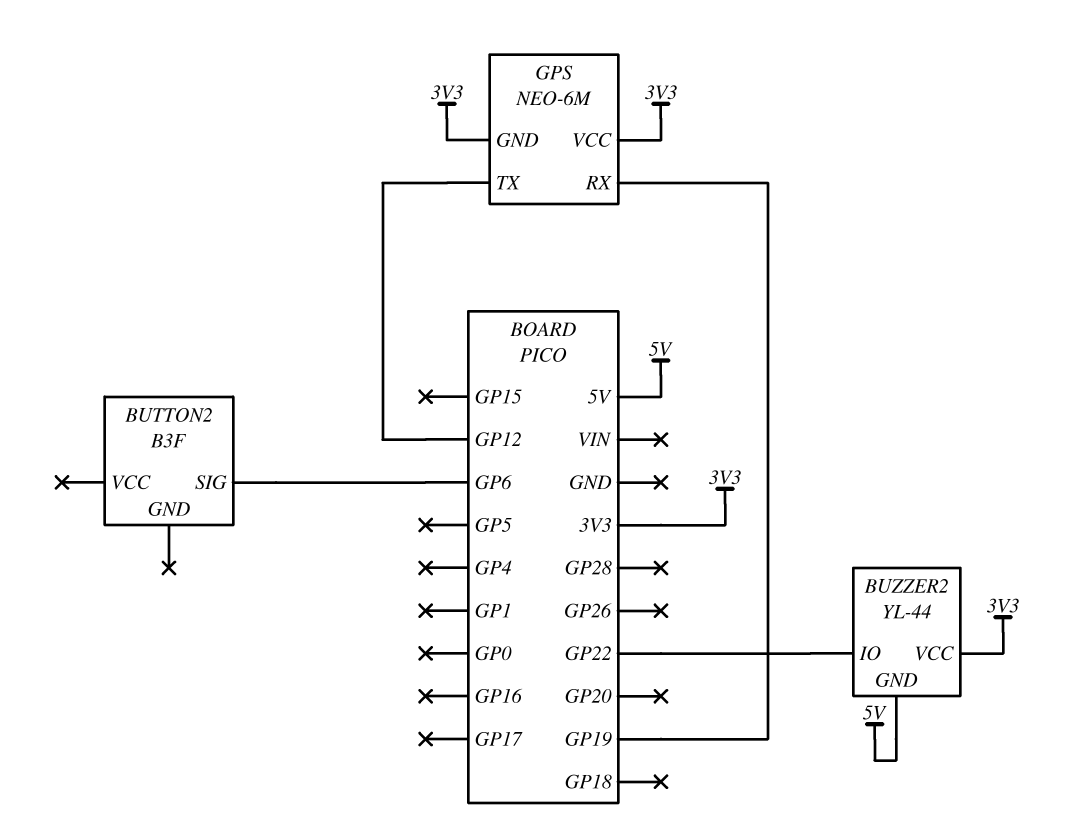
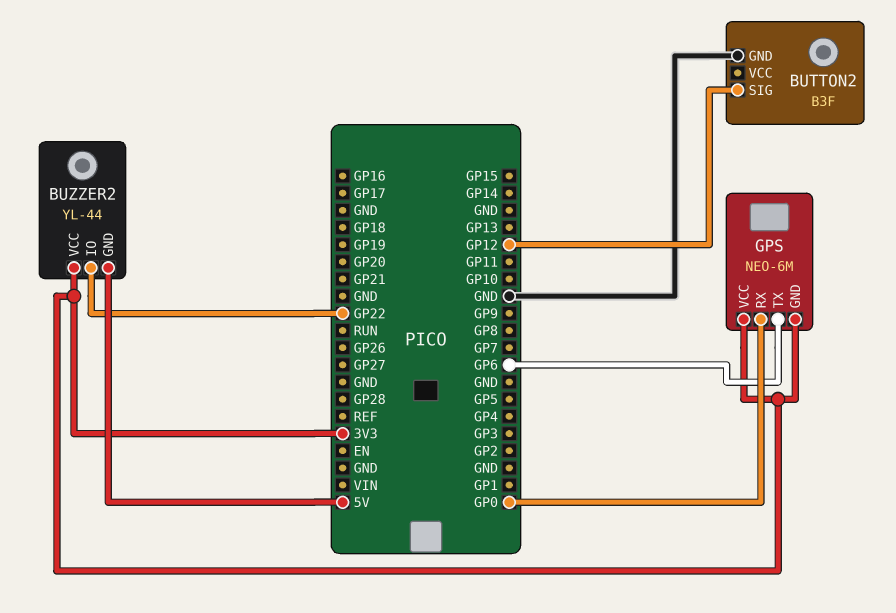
BUTTON2 pin GND: none -> GND
BUTTON2 pin SIG: GP6 -> GP12
GPS pin RX: GP19 -> GP0
GPS pin TX: GP12 -> GP6

